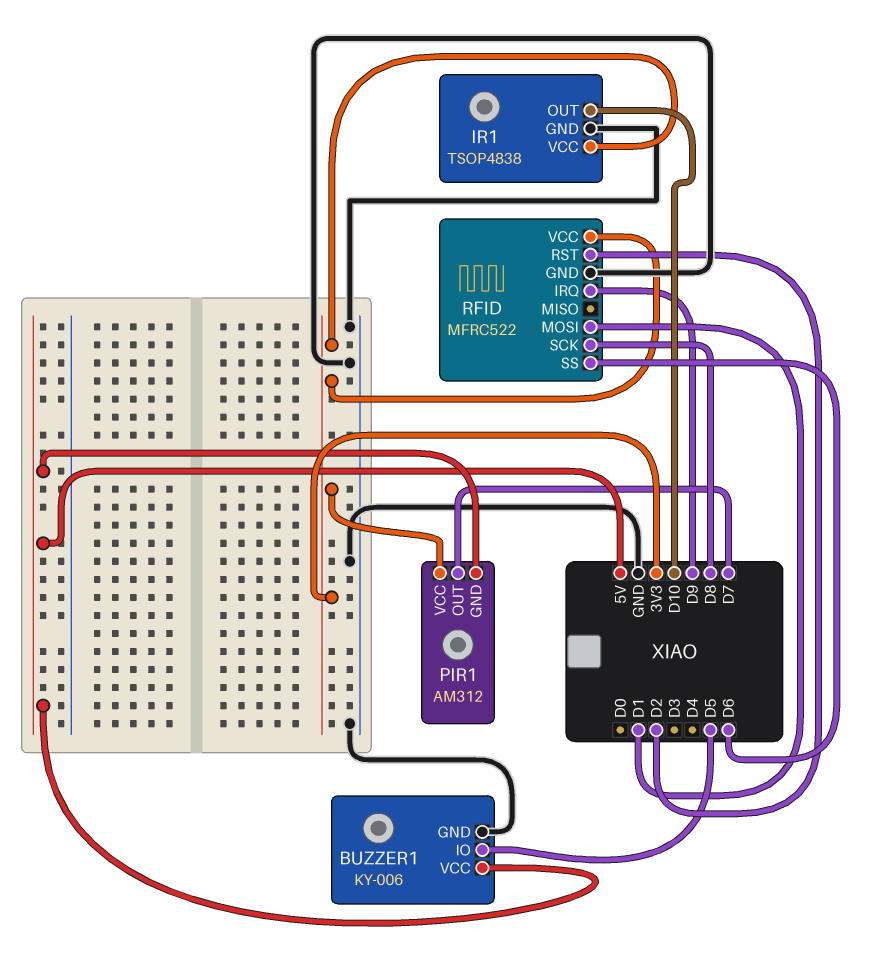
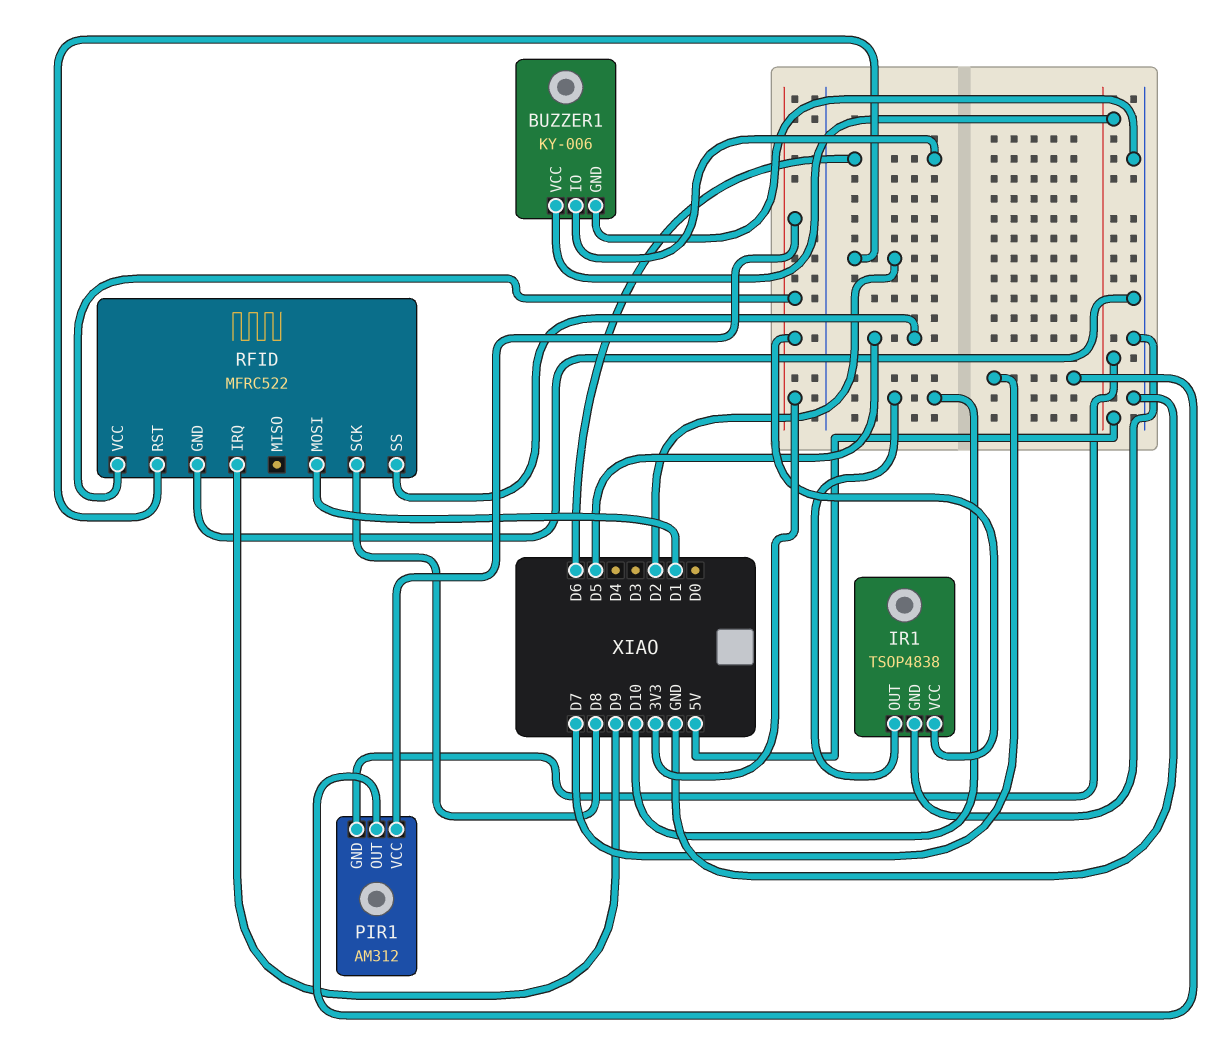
BUZZER1 pin IO: D5 -> D6
RFID pin SS: D6 -> D5

